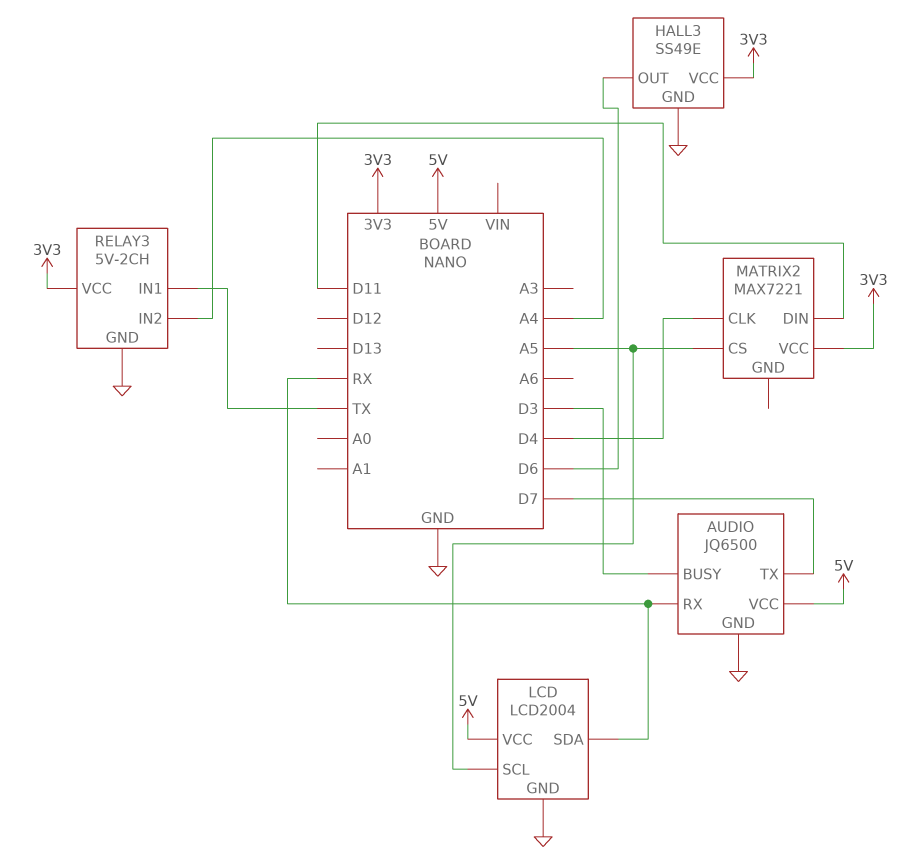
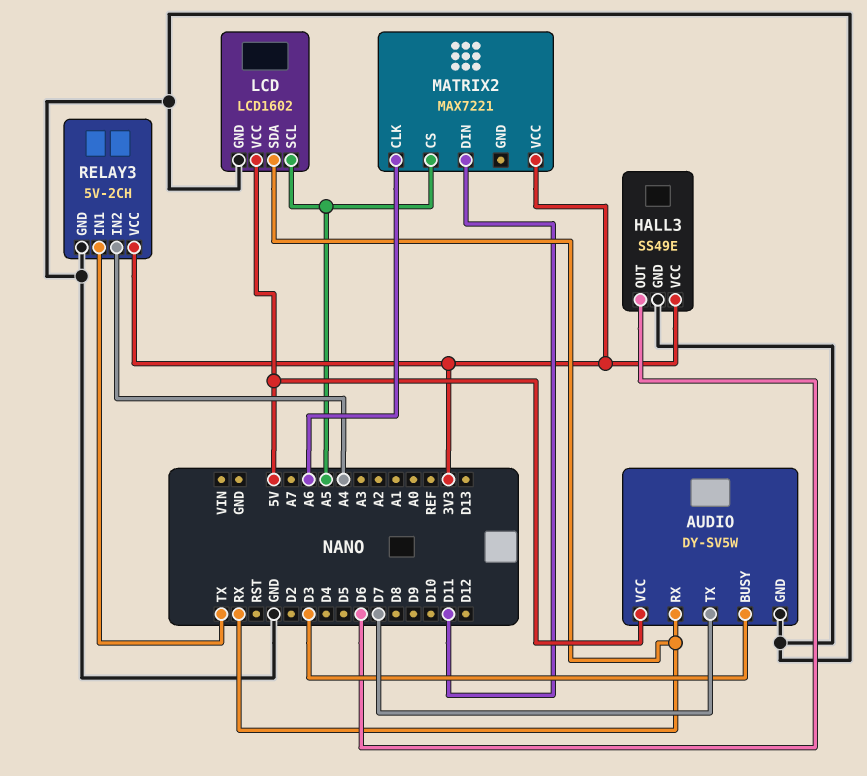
AUDIO: JQ6500 -> DY-SV5W
LCD: LCD2004 -> LCD1602
MATRIX2 pin CLK: D4 -> A6

